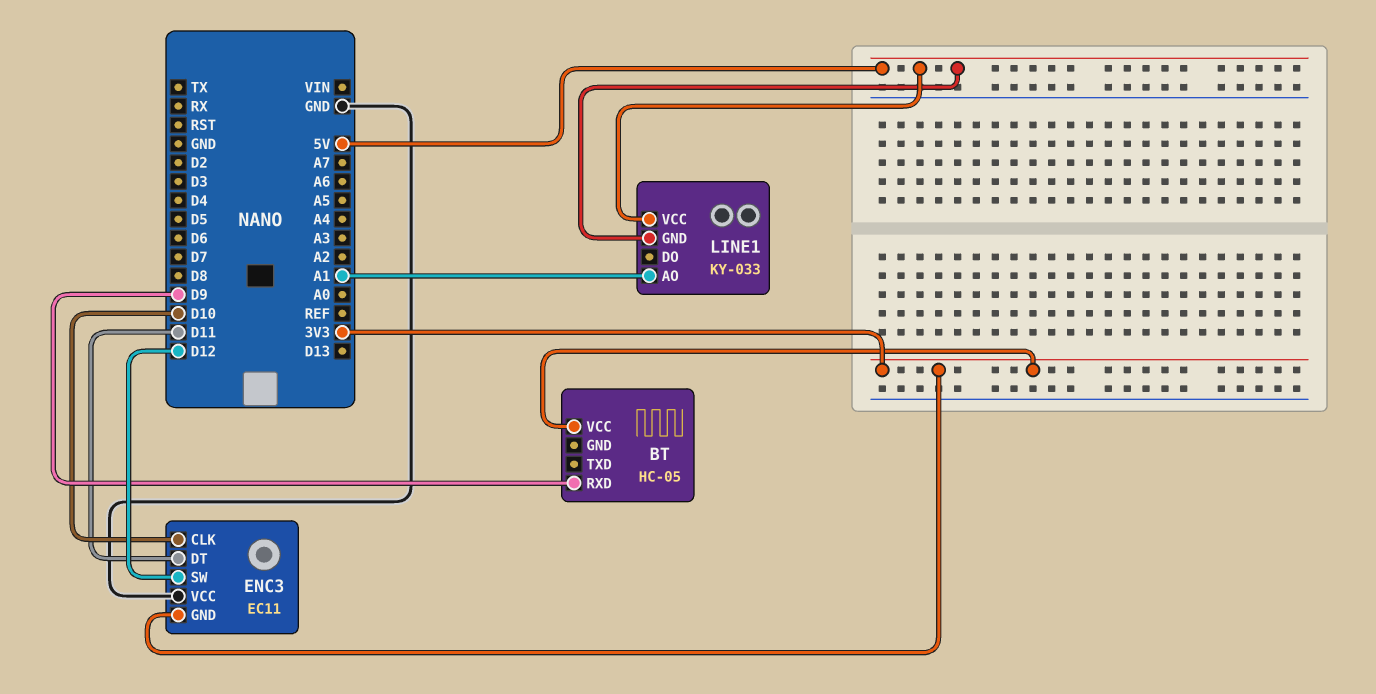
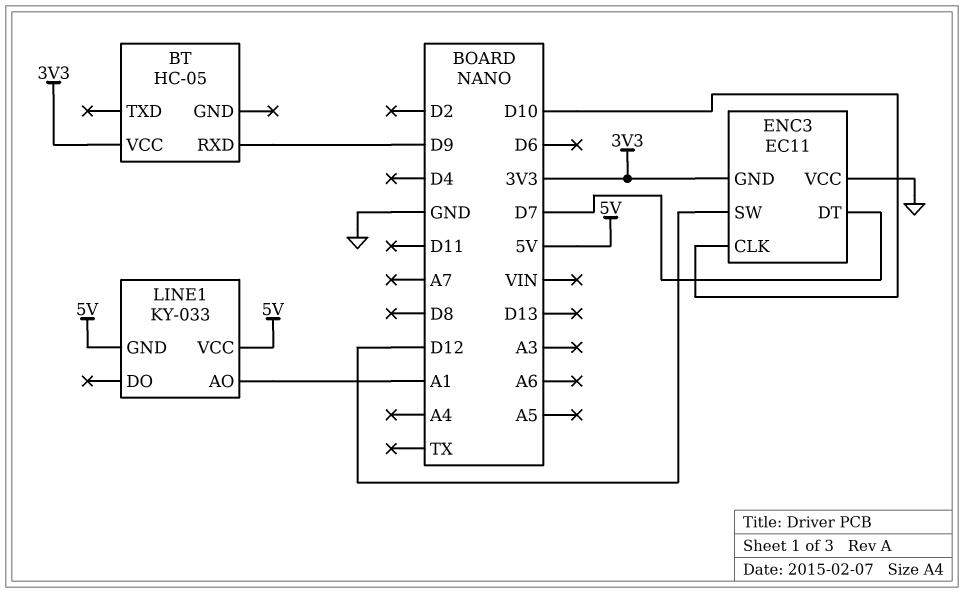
ENC3 pin DT: D11 -> D7

